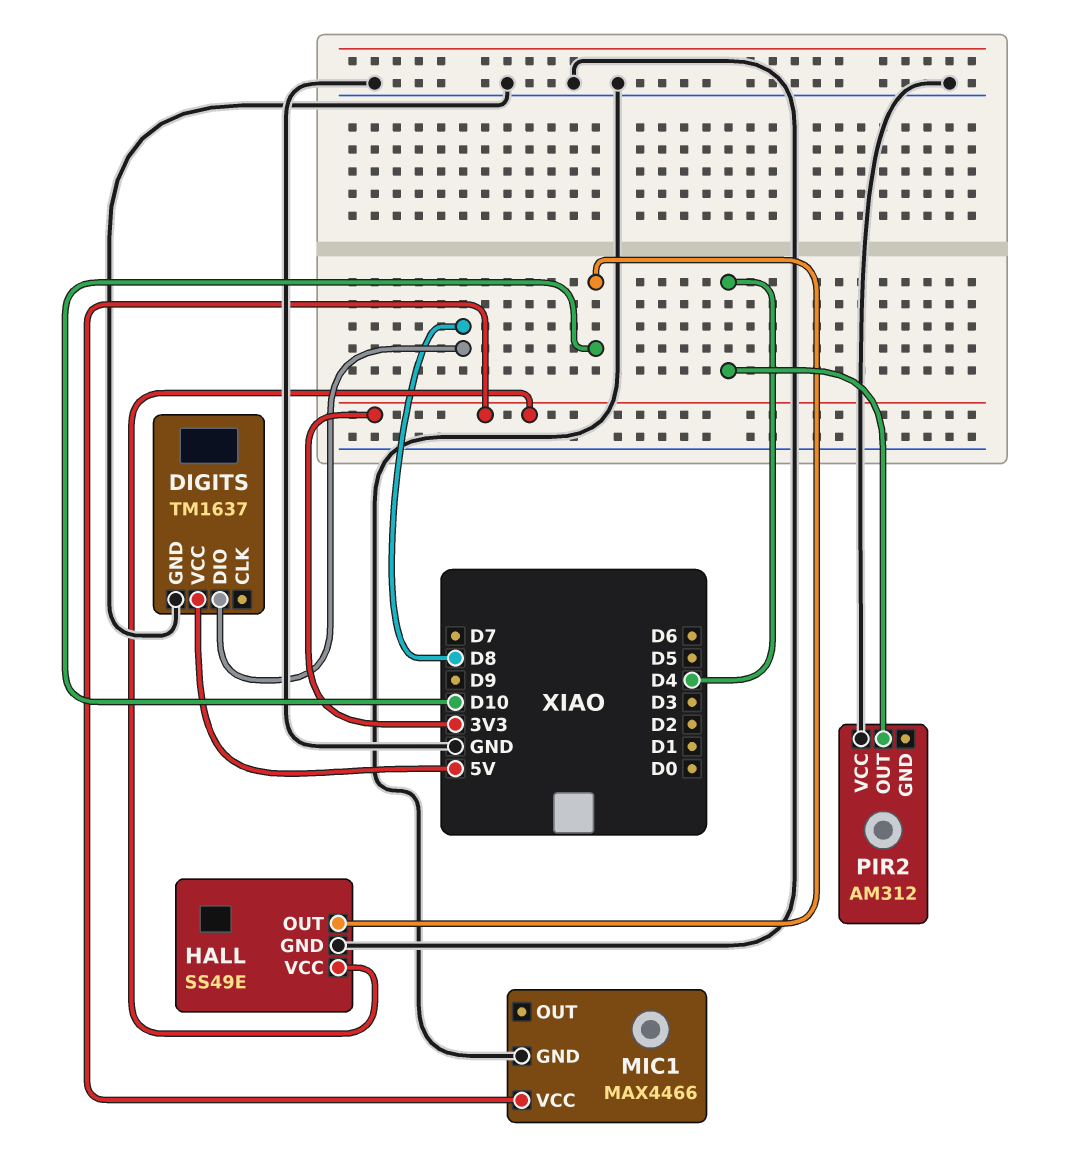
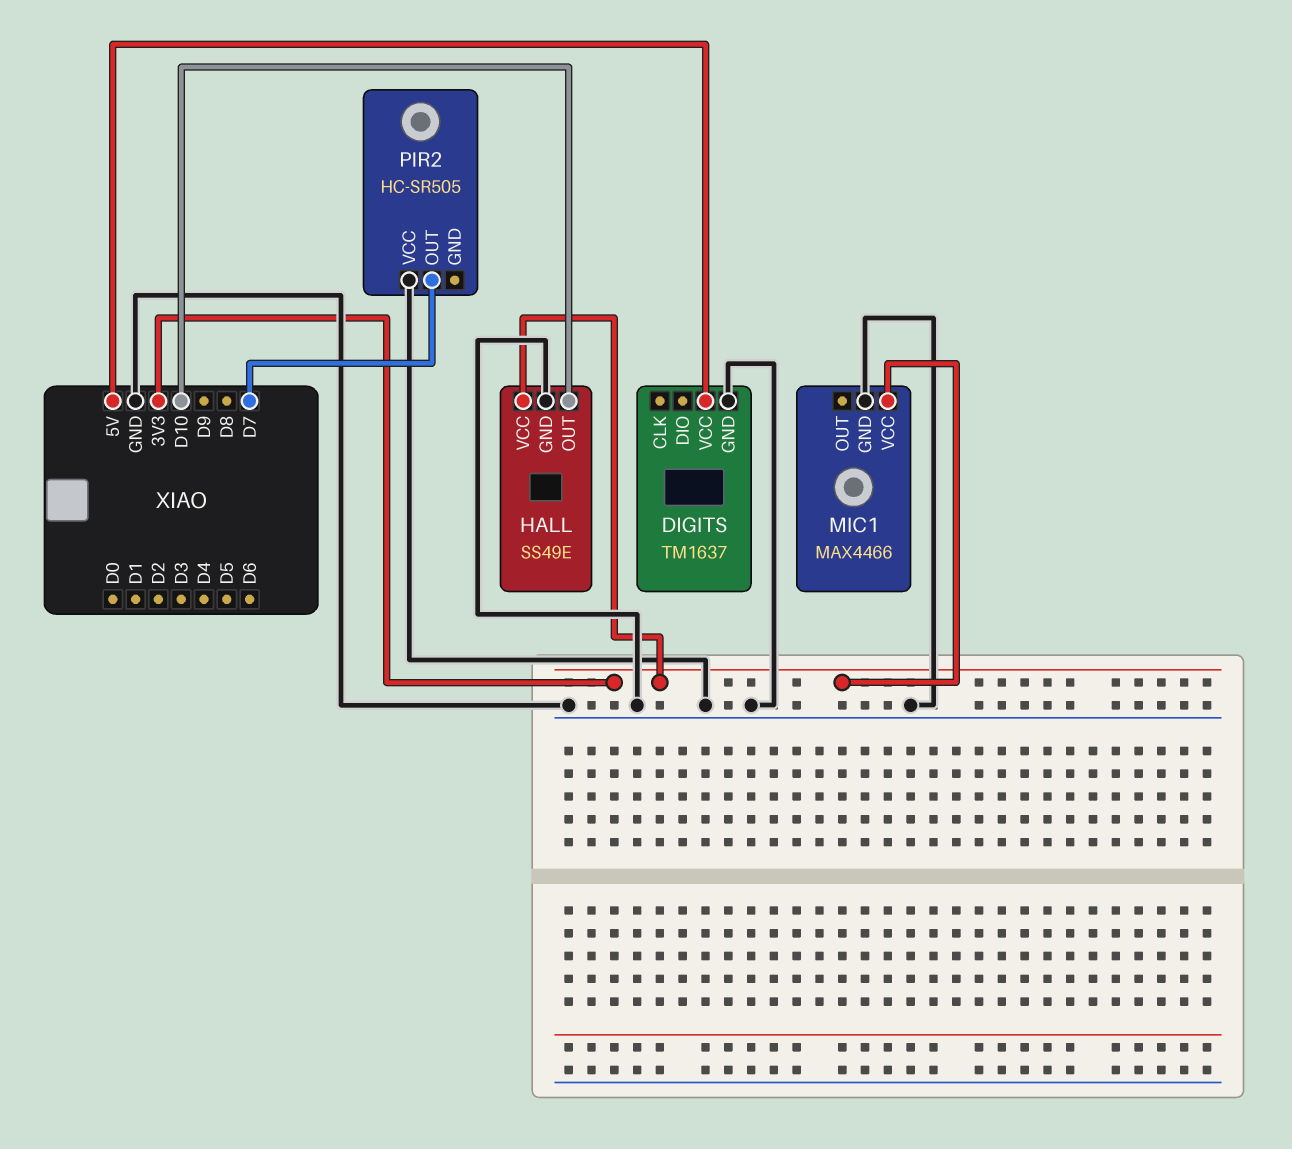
DIGITS pin DIO: D8 -> none
PIR2: AM312 -> HC-SR505
PIR2 pin OUT: D4 -> D7

